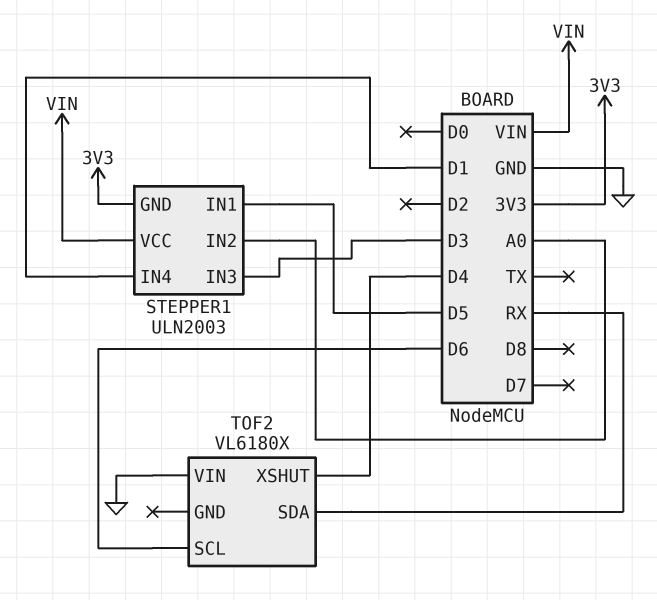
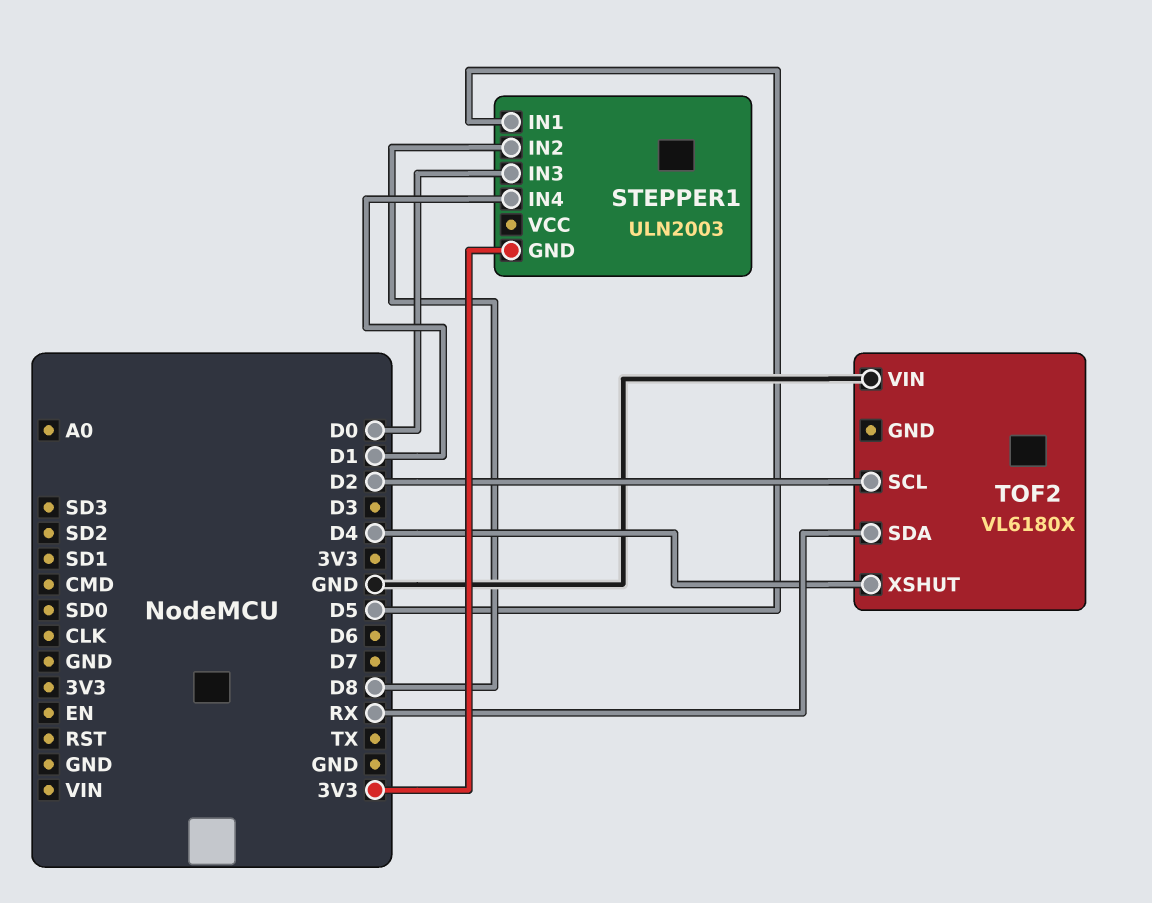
STEPPER1 pin IN2: A0 -> D8
STEPPER1 pin IN3: D3 -> D0
STEPPER1 pin VCC: VIN -> none
TOF2 pin SCL: D6 -> D2

